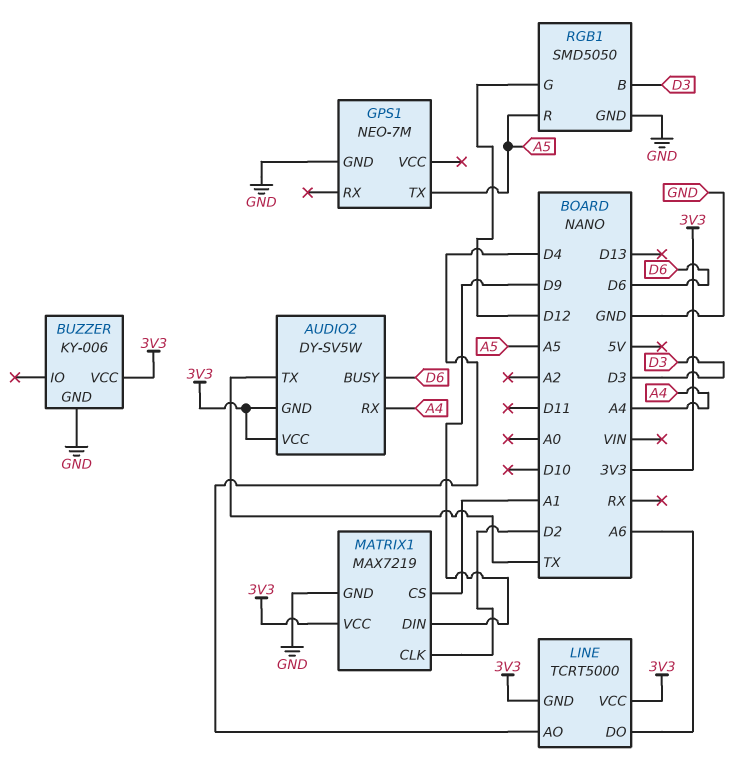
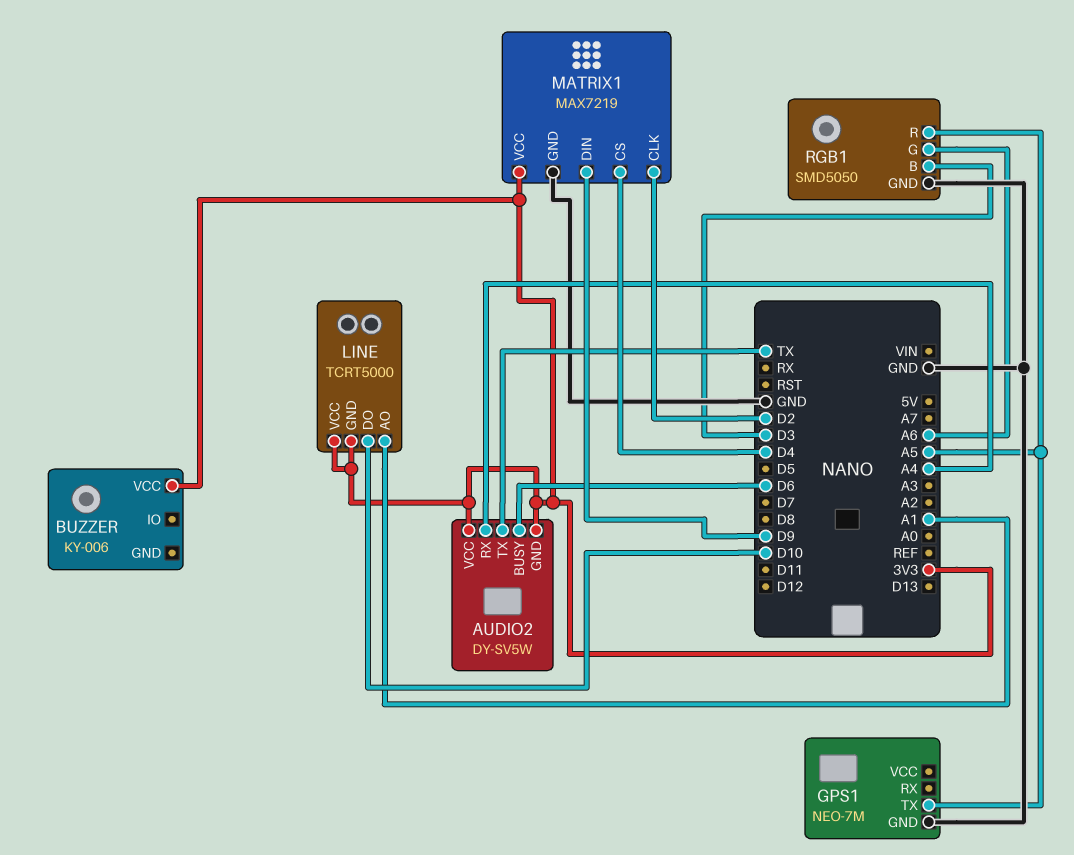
BUZZER pin GND: GND -> none
LINE pin AO: D4 -> A1
LINE pin DO: A6 -> D10
MATRIX1 pin CS: A1 -> D4
RGB1 pin G: D12 -> A6

